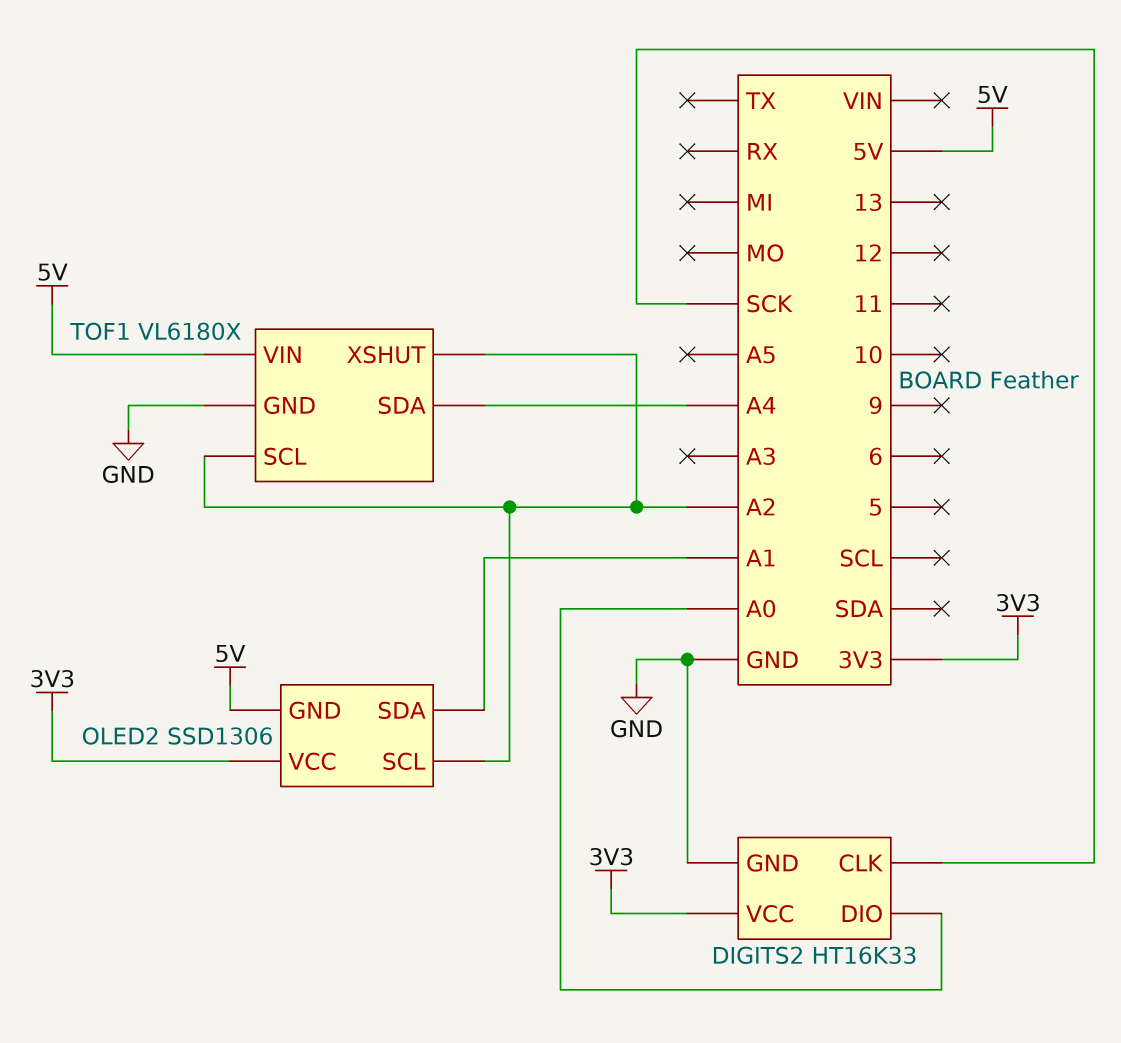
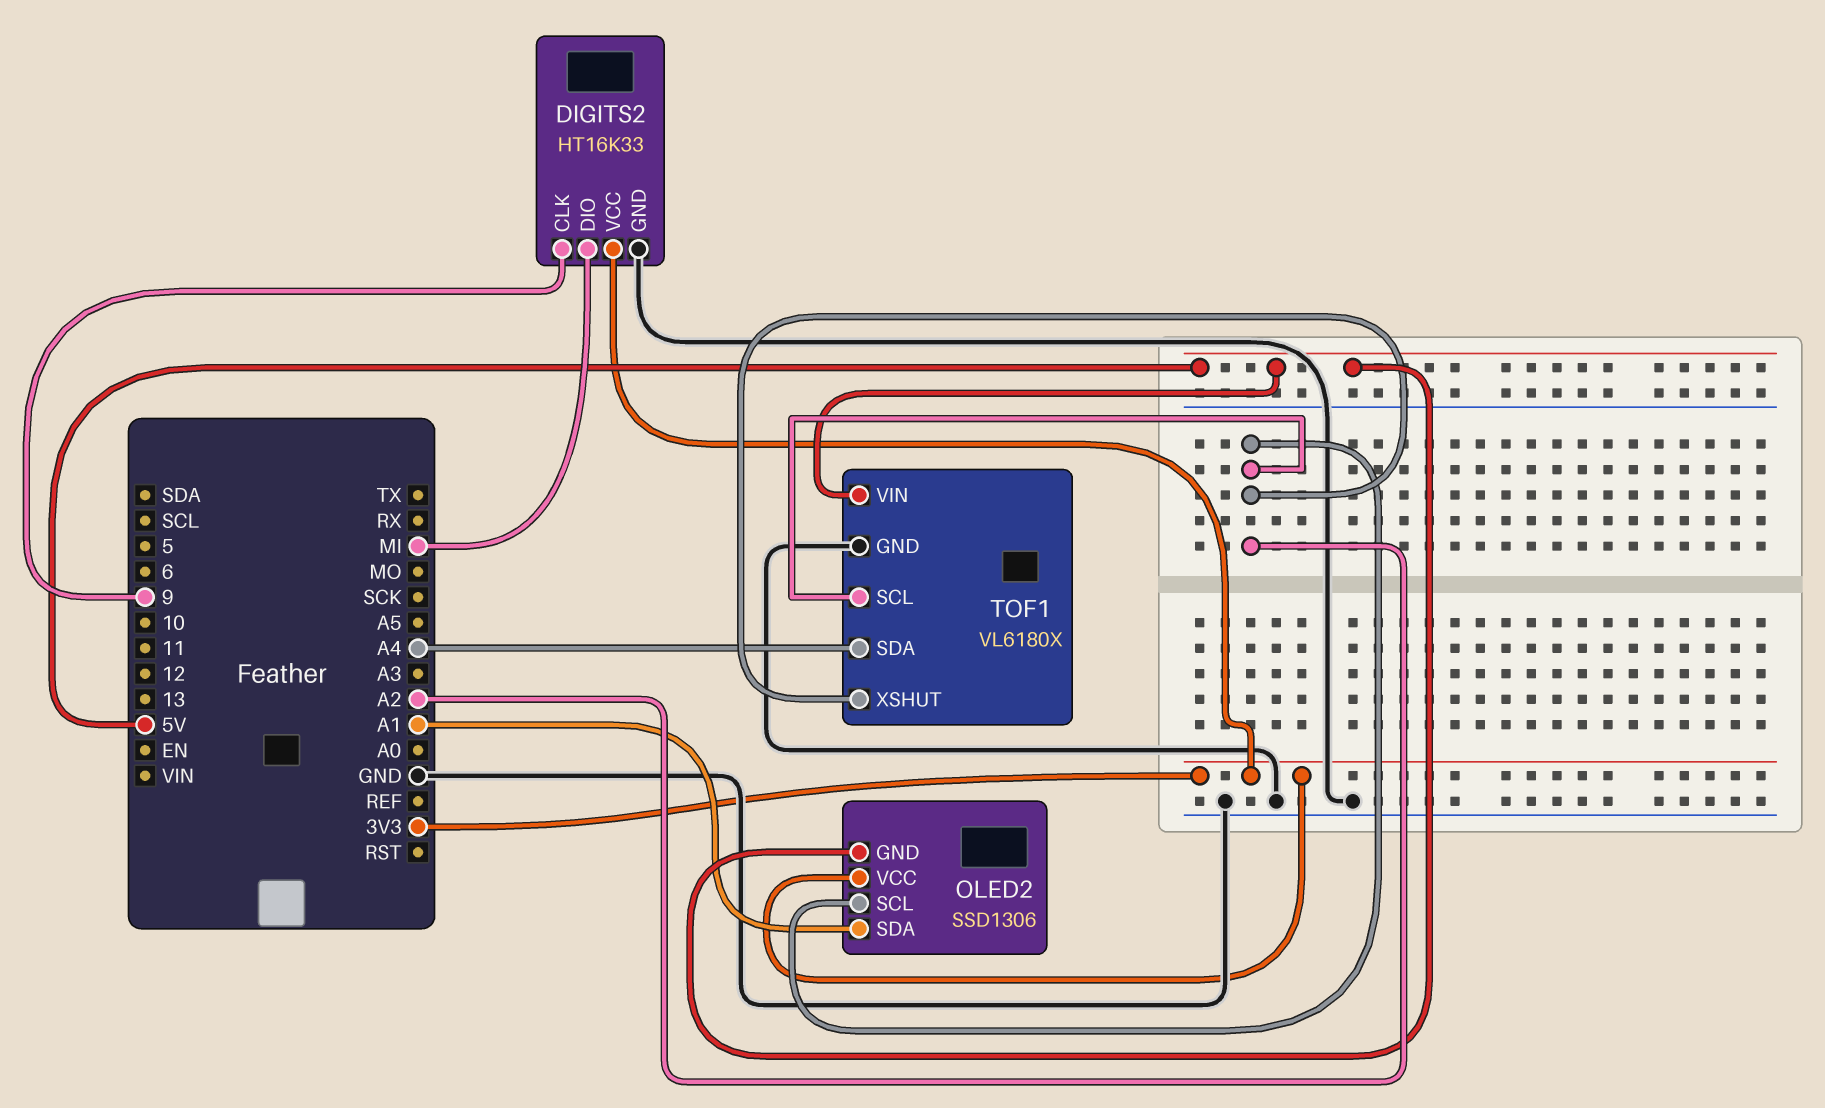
DIGITS2 pin CLK: SCK -> 9
DIGITS2 pin DIO: A0 -> MI

